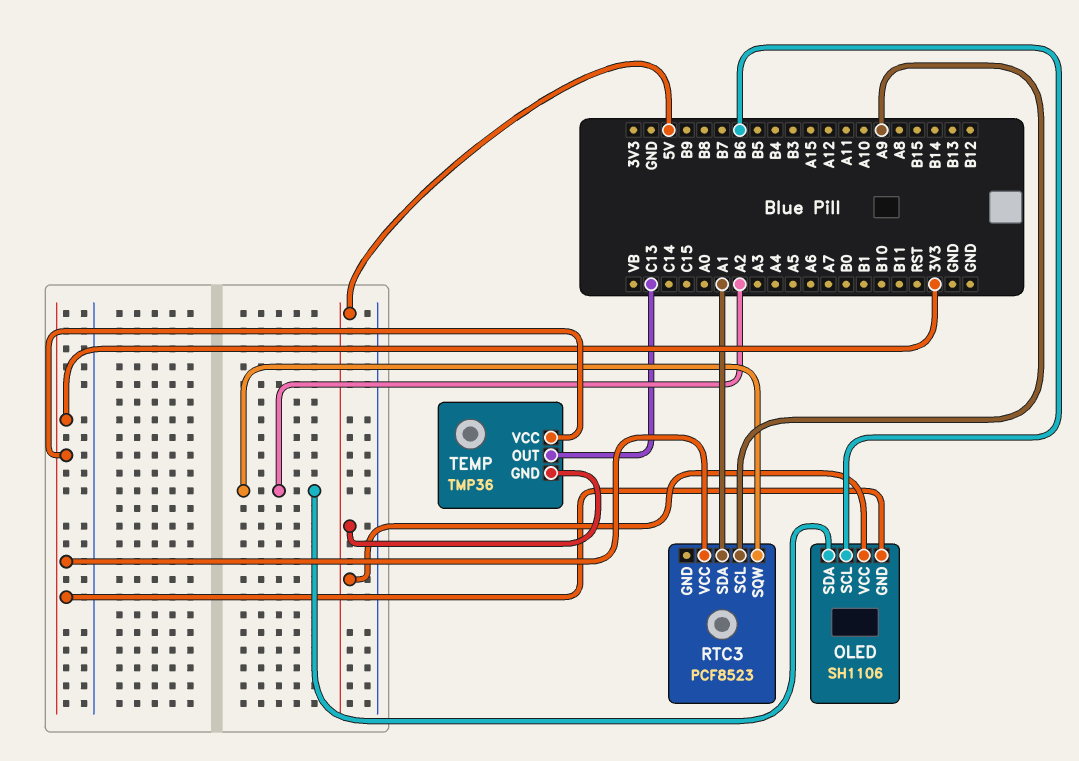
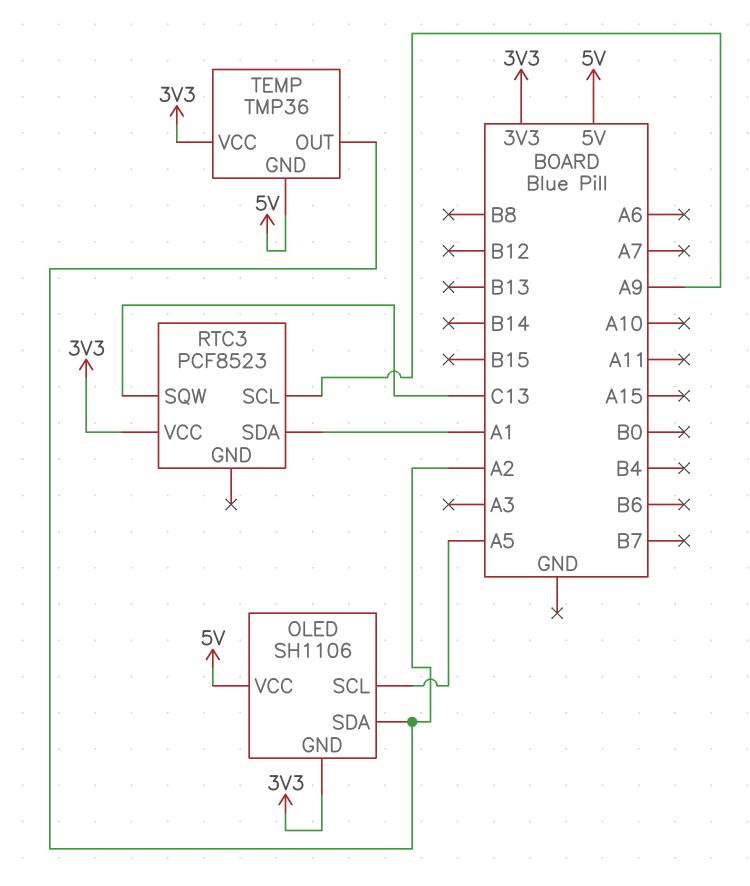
OLED pin SCL: B6 -> A5
RTC3 pin SQW: A2 -> C13
TEMP pin OUT: C13 -> A2

